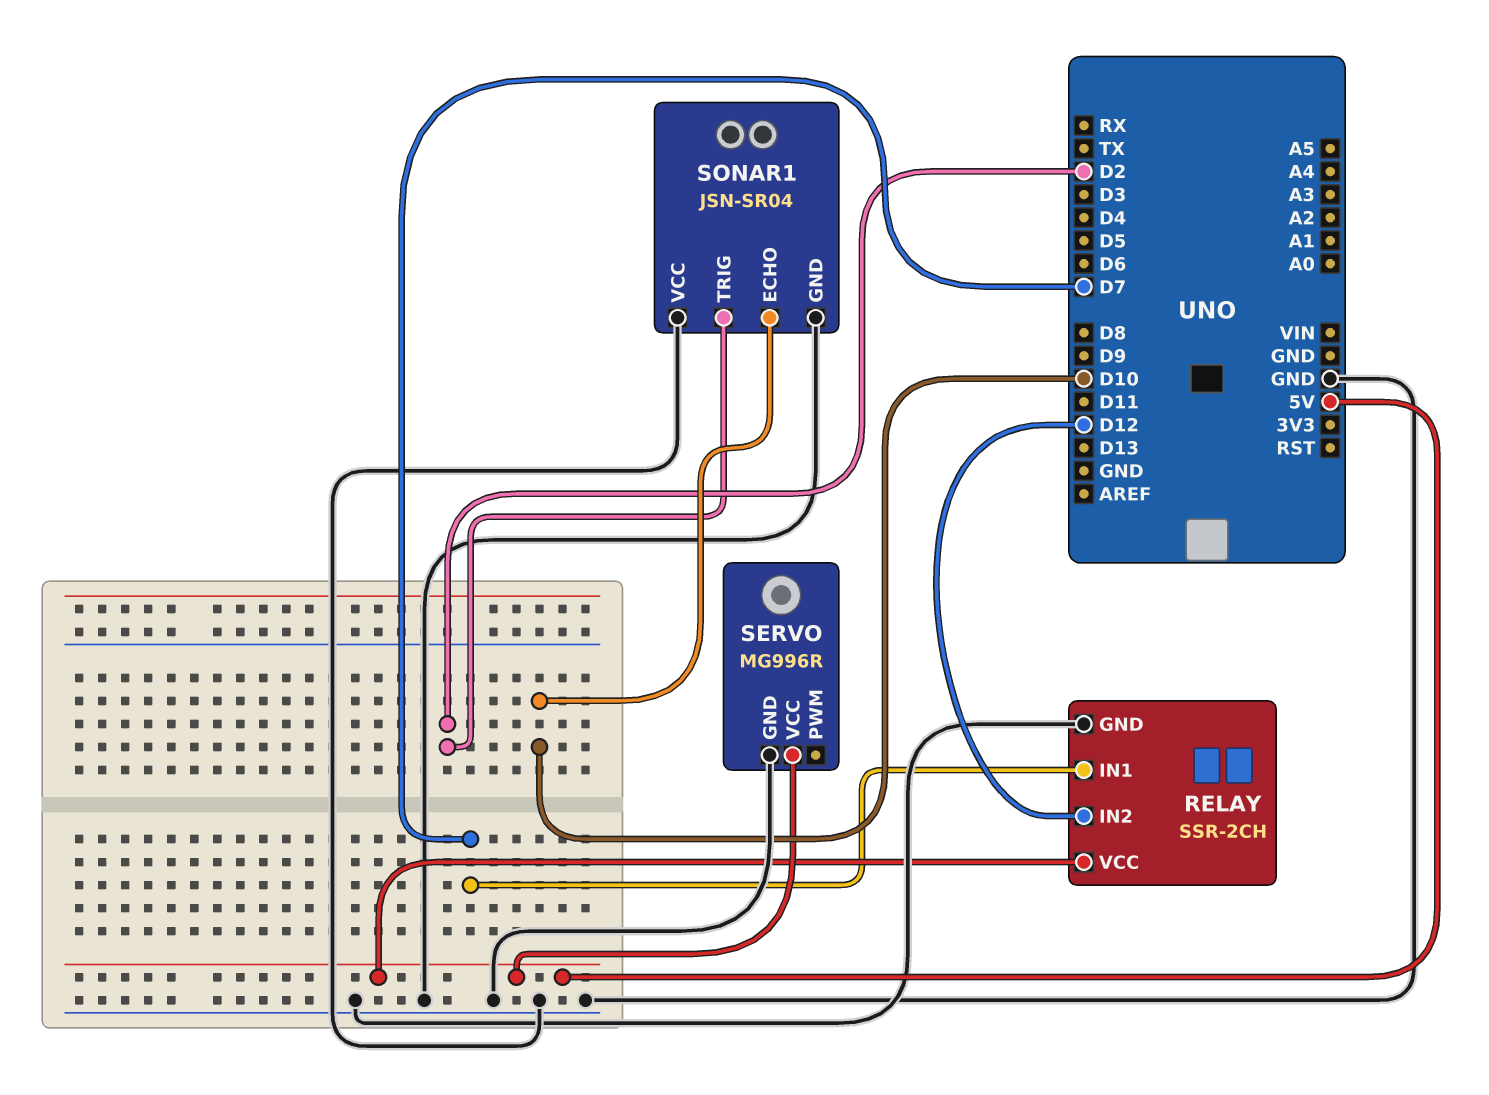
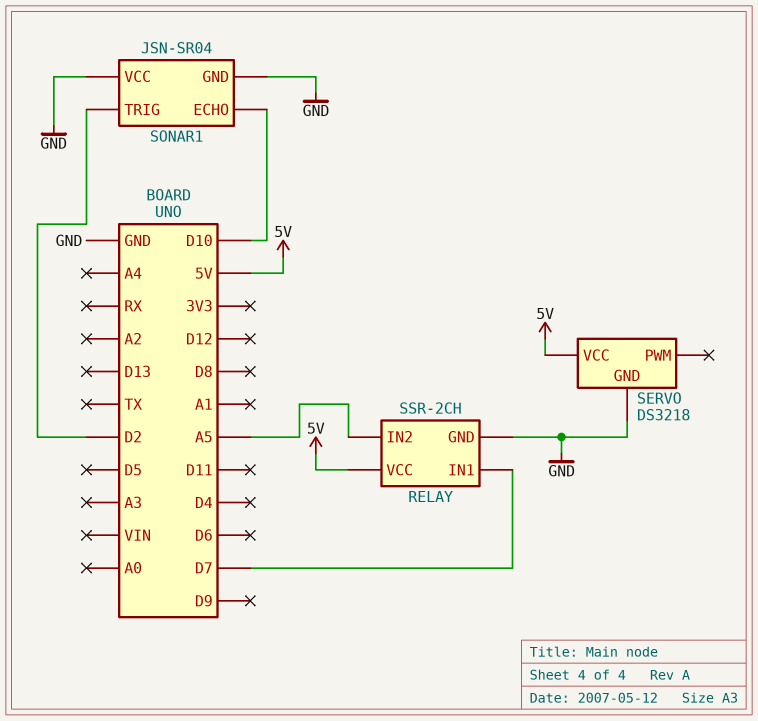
RELAY pin IN2: D12 -> A5
SERVO: MG996R -> DS3218

